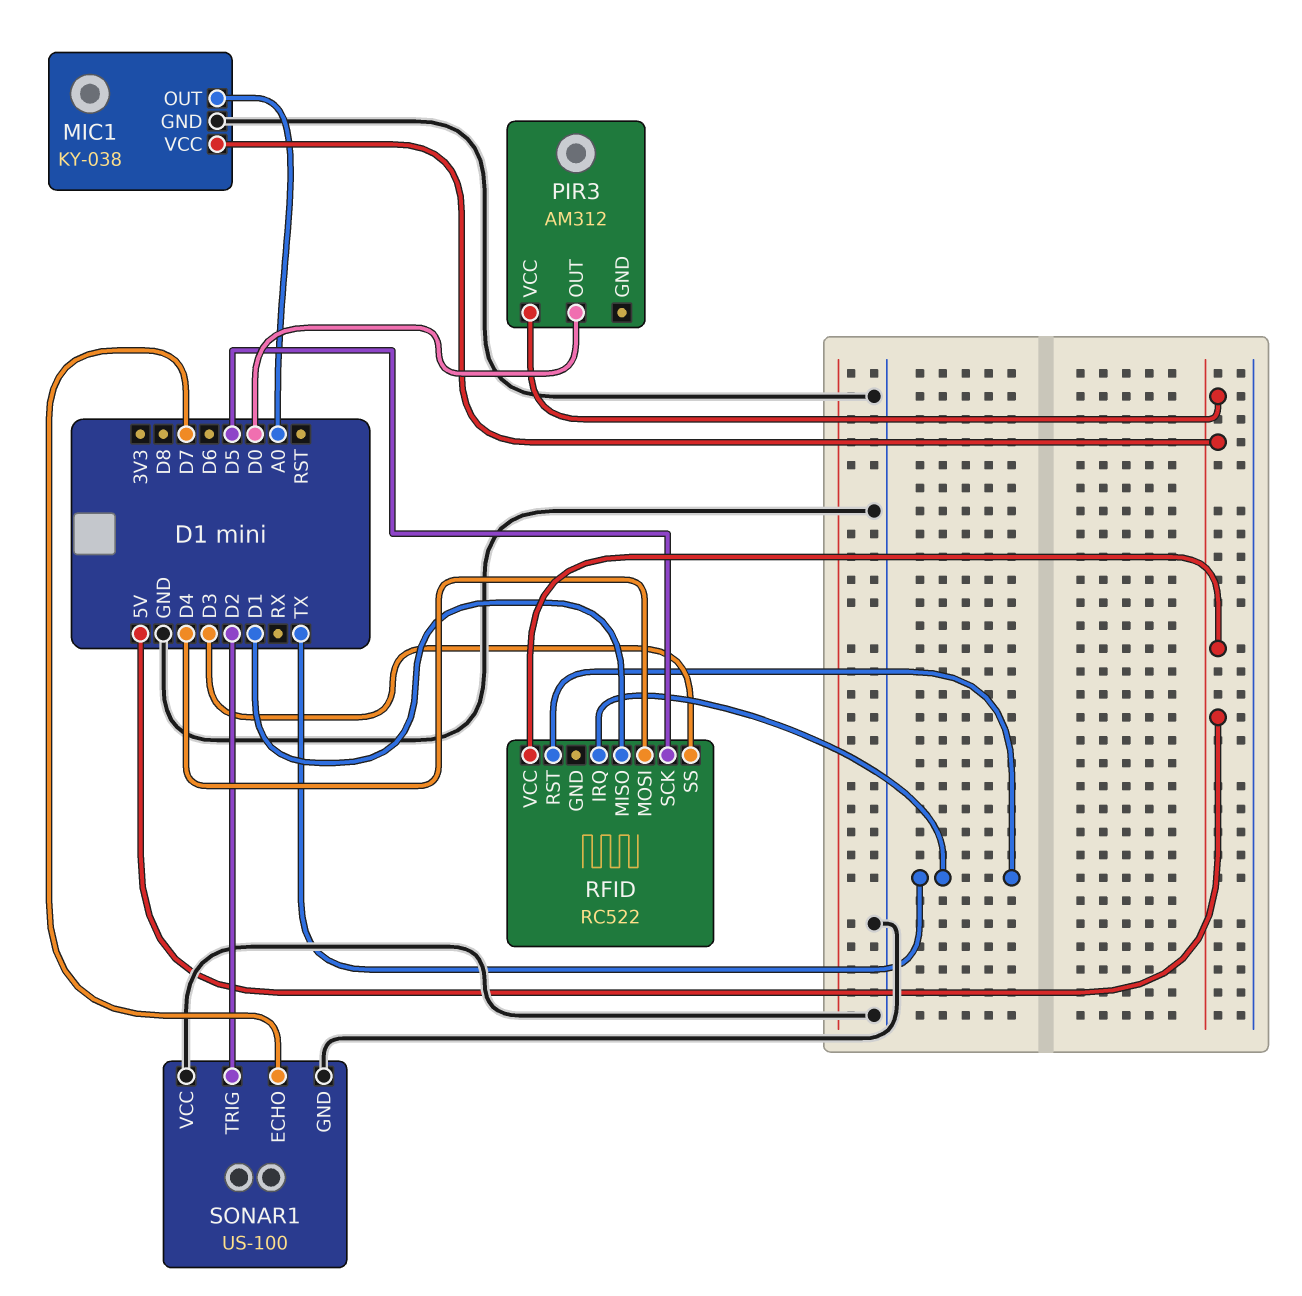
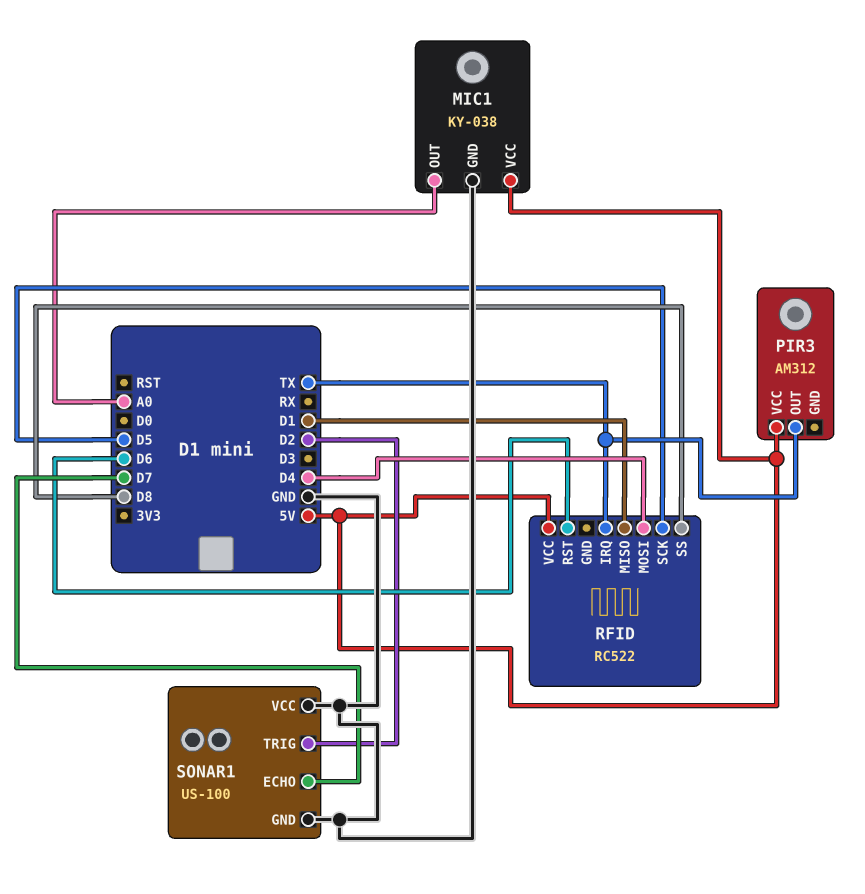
PIR3 pin OUT: D0 -> TX
RFID pin RST: TX -> D6
RFID pin SS: D3 -> D8

